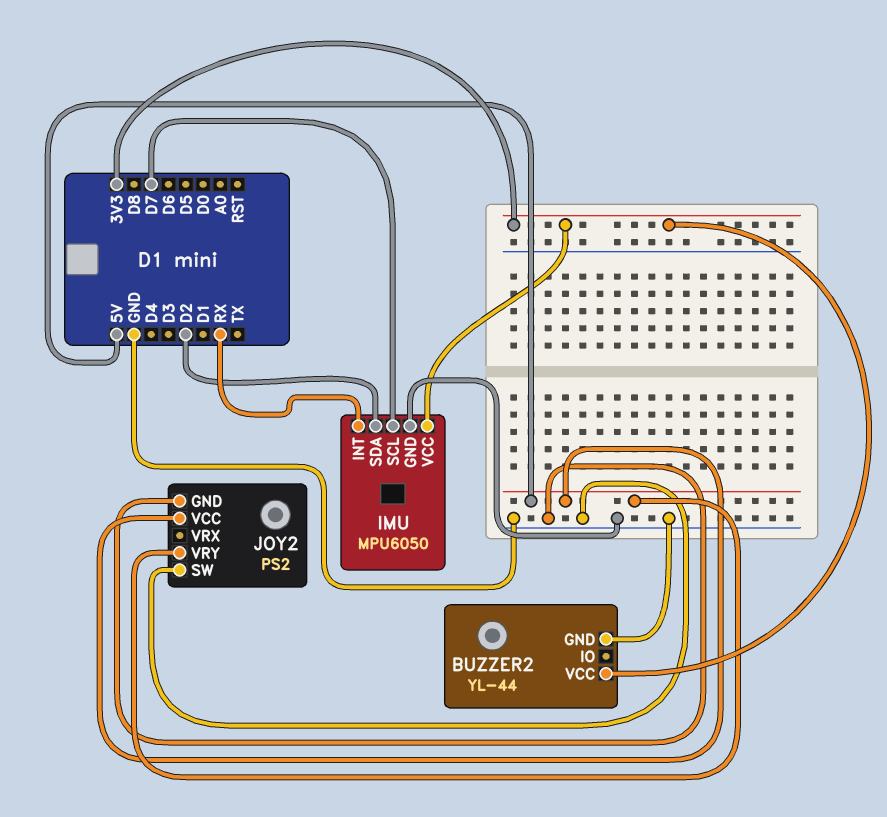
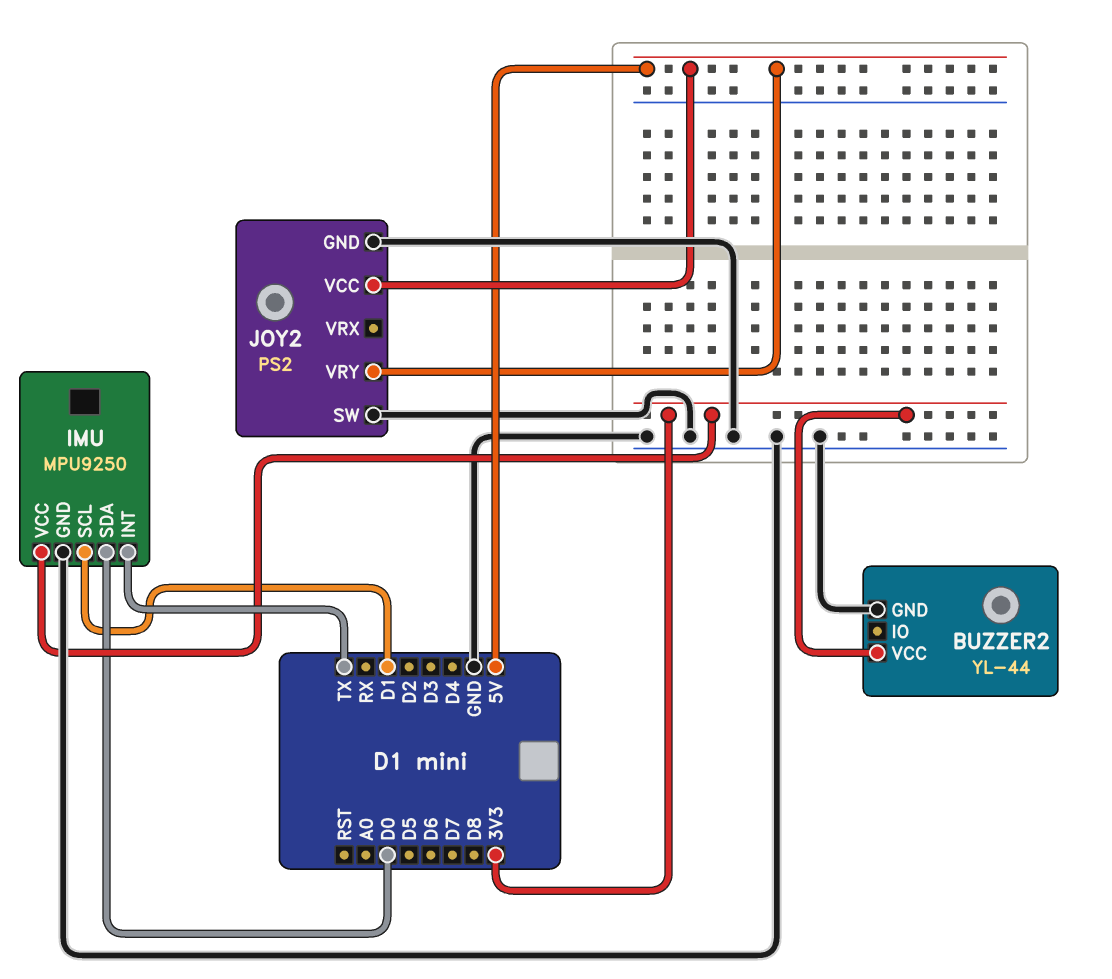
IMU: MPU6050 -> MPU9250
IMU pin INT: RX -> TX
IMU pin SCL: D7 -> D1
IMU pin SDA: D2 -> D0

